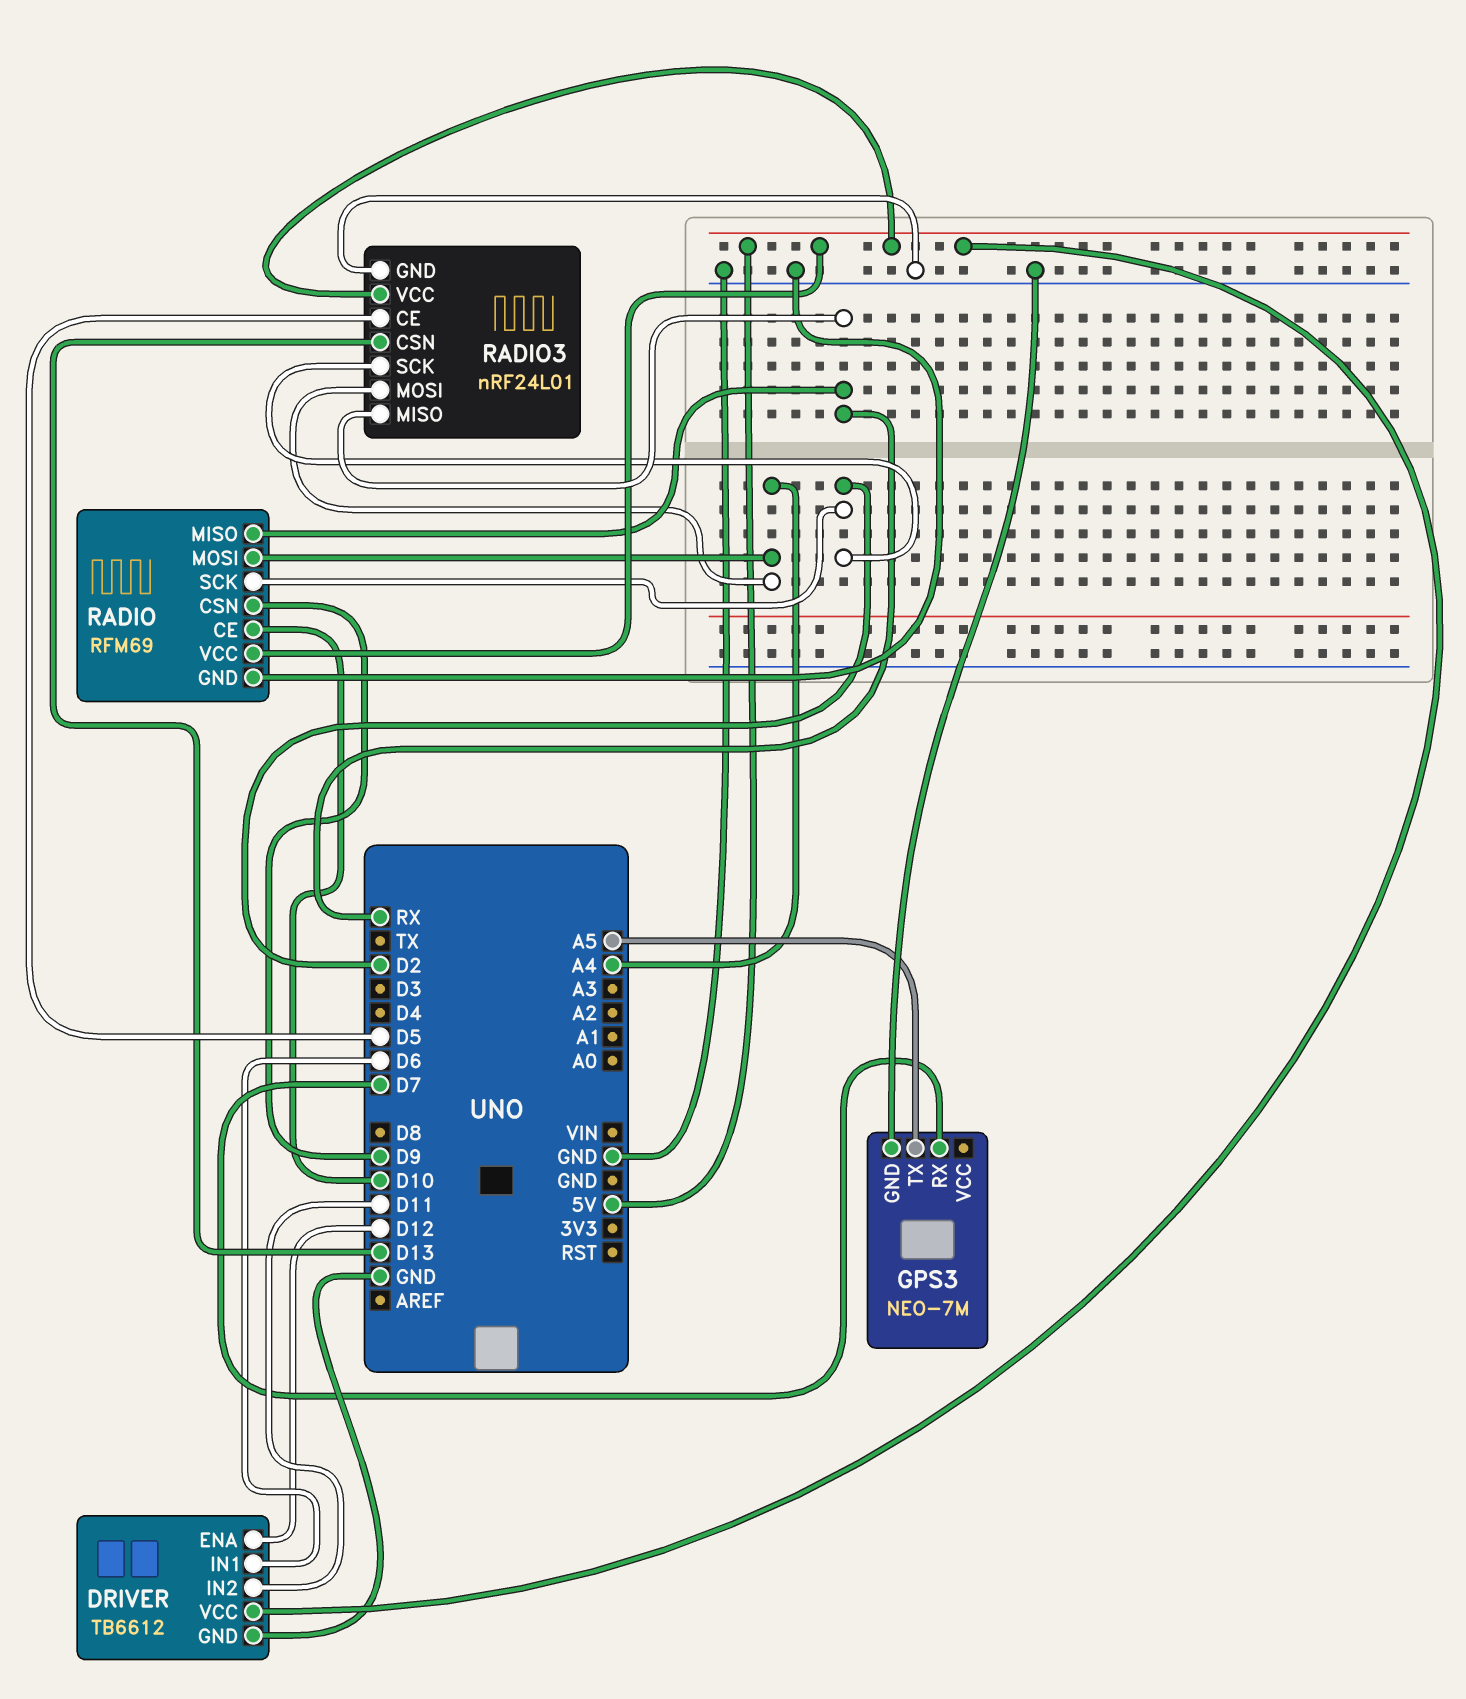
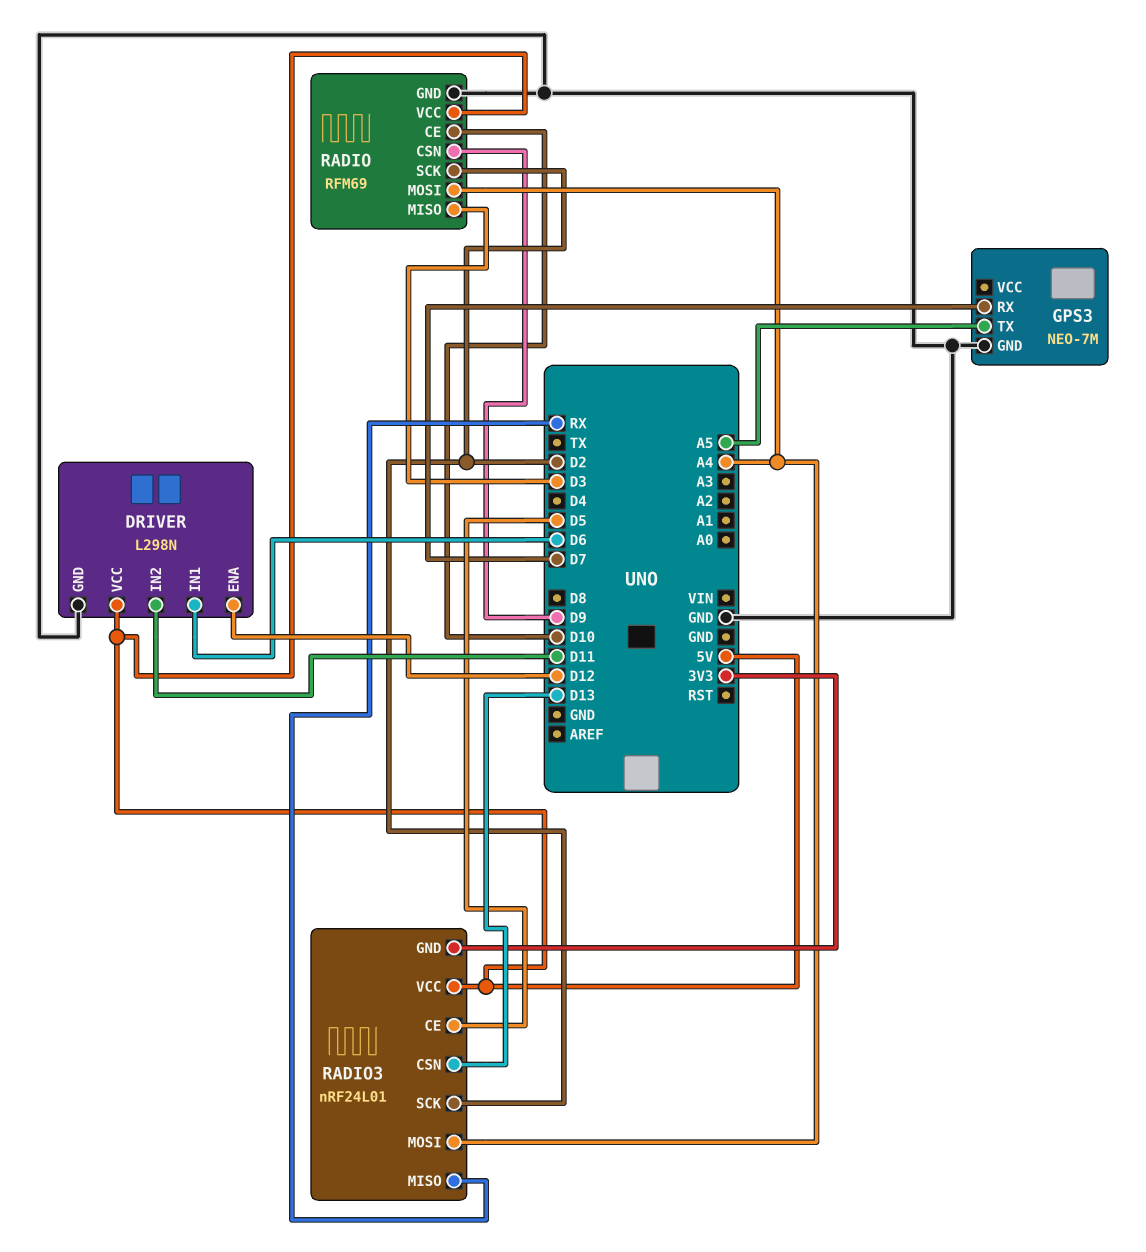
DRIVER: TB6612 -> L298N
RADIO pin MISO: RX -> D3
RADIO3 pin GND: GND -> 3V3

